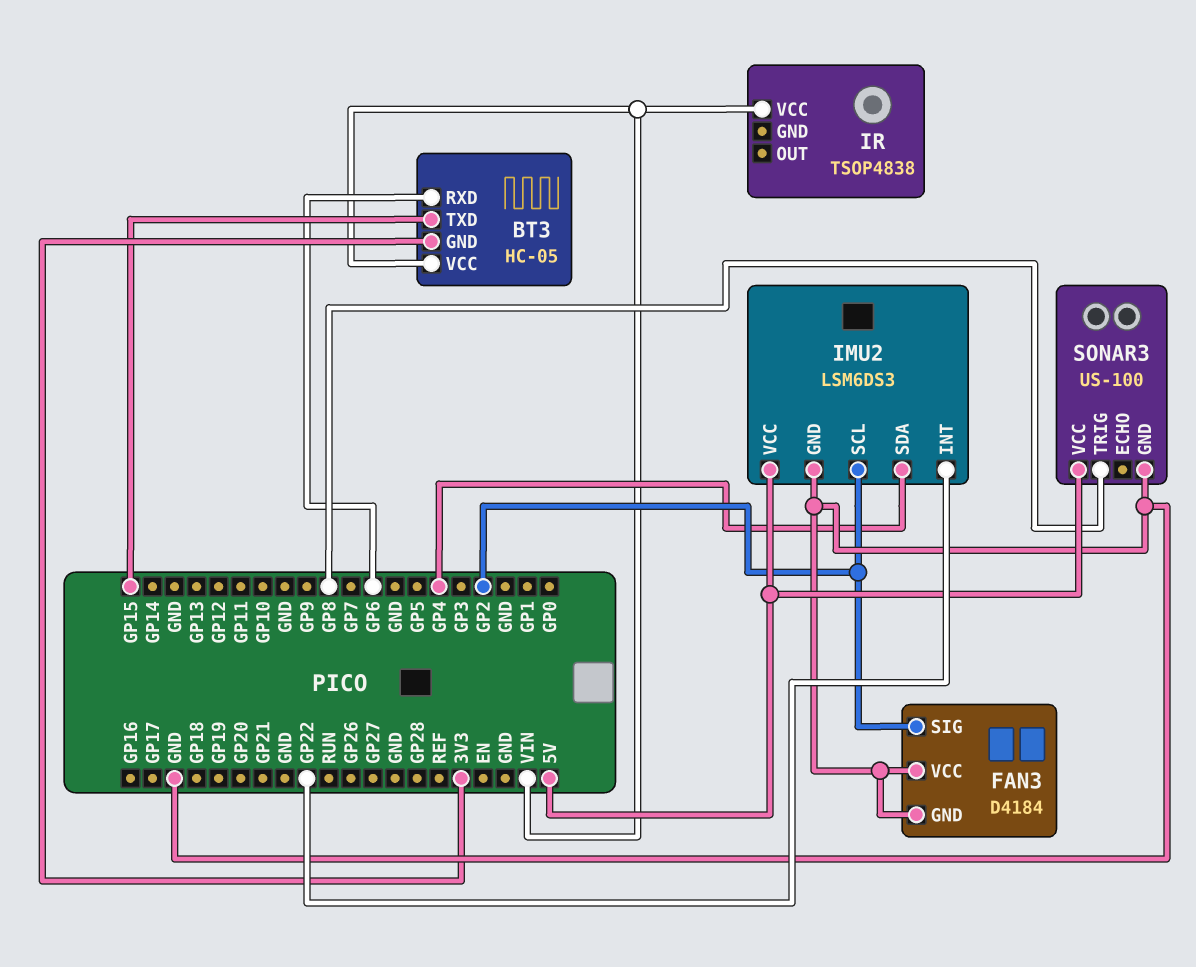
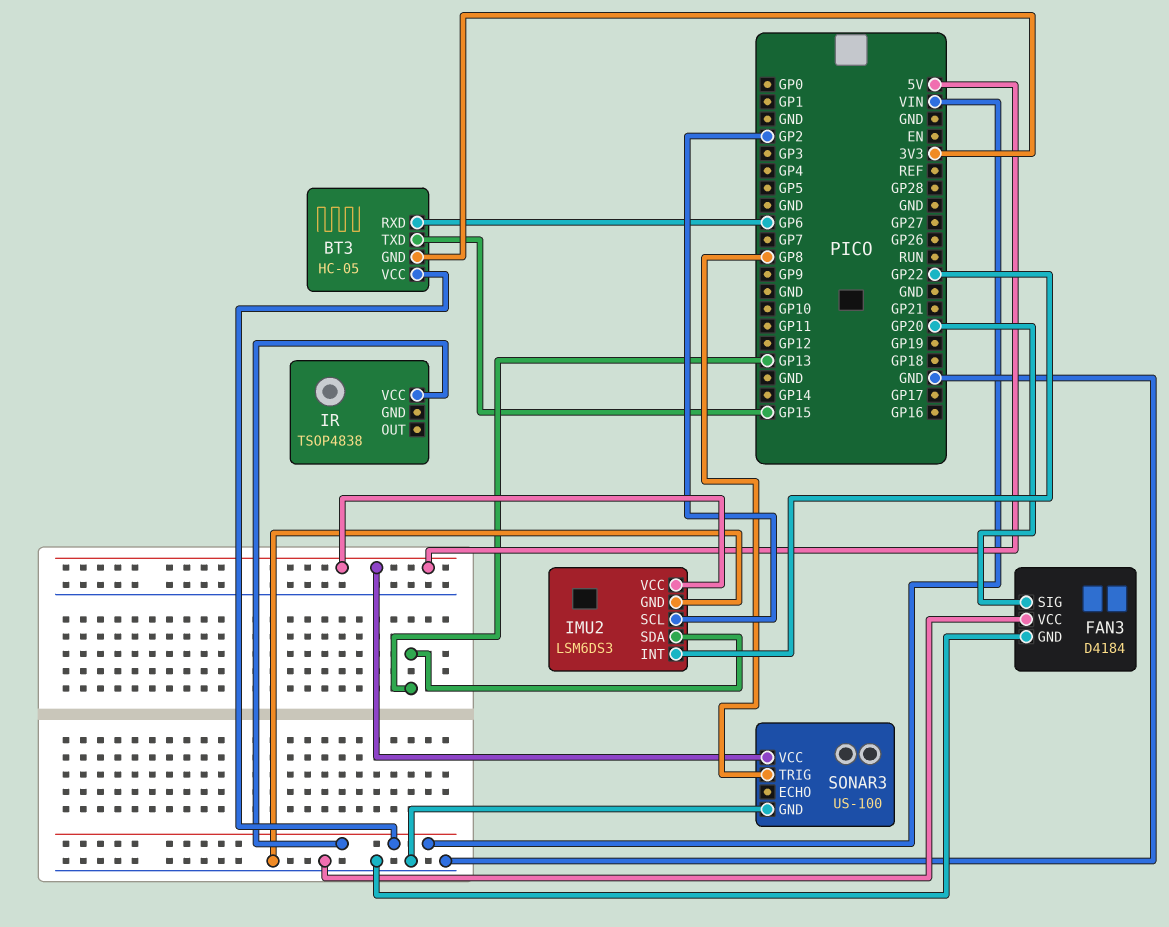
FAN3 pin SIG: GP2 -> GP20
IMU2 pin SDA: GP4 -> GP13

